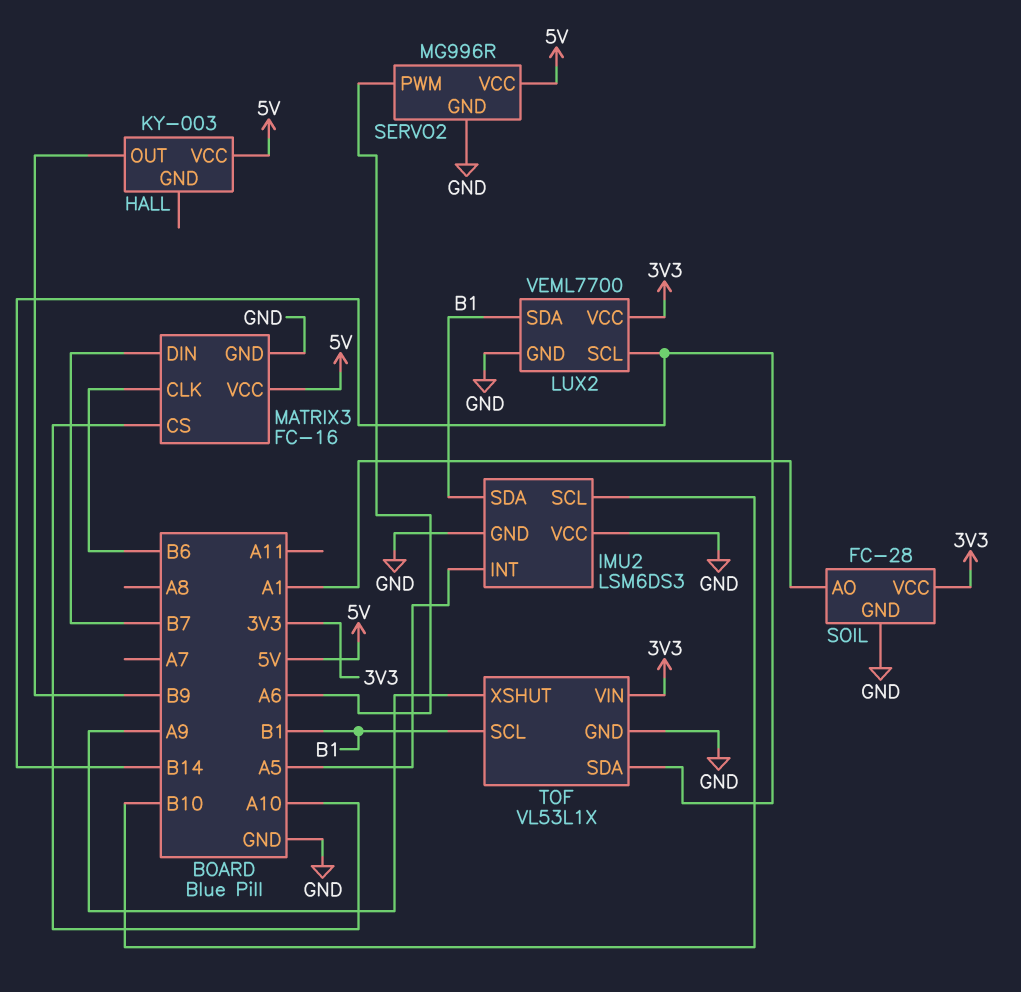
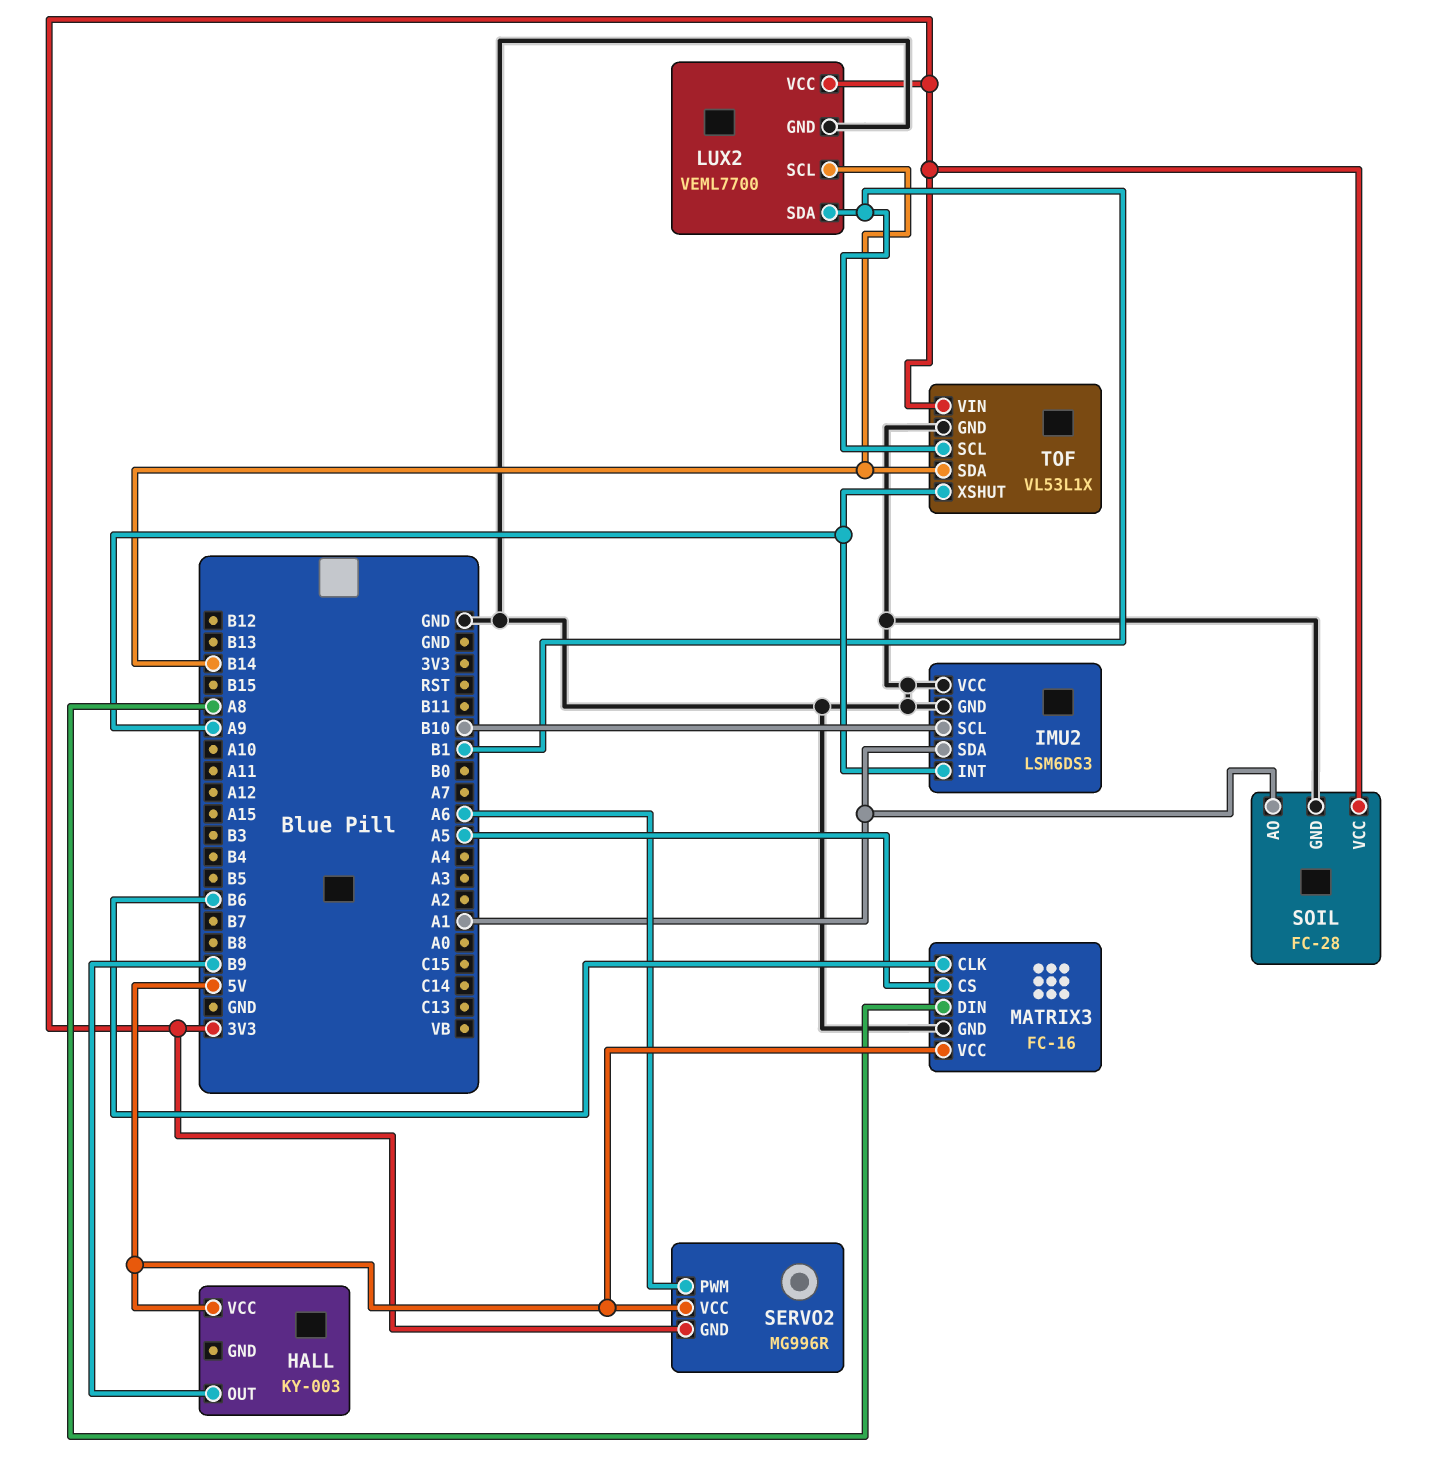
IMU2 pin INT: A5 -> A9
IMU2 pin SDA: B1 -> A1
MATRIX3 pin CS: A10 -> A5
MATRIX3 pin DIN: B7 -> A8
SERVO2 pin GND: GND -> 3V3

